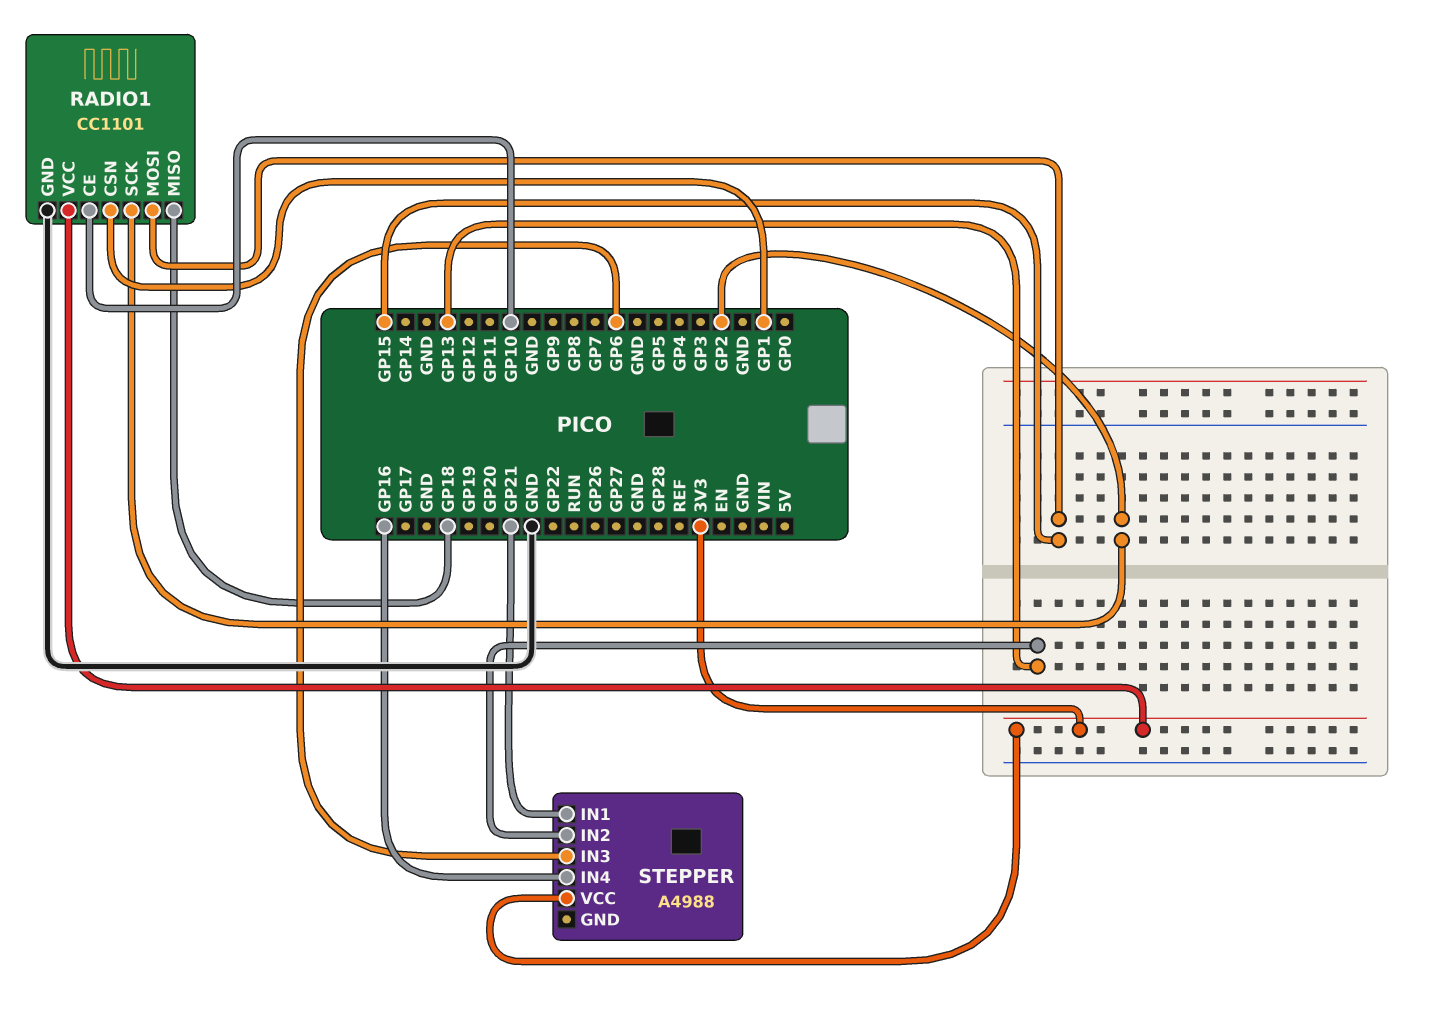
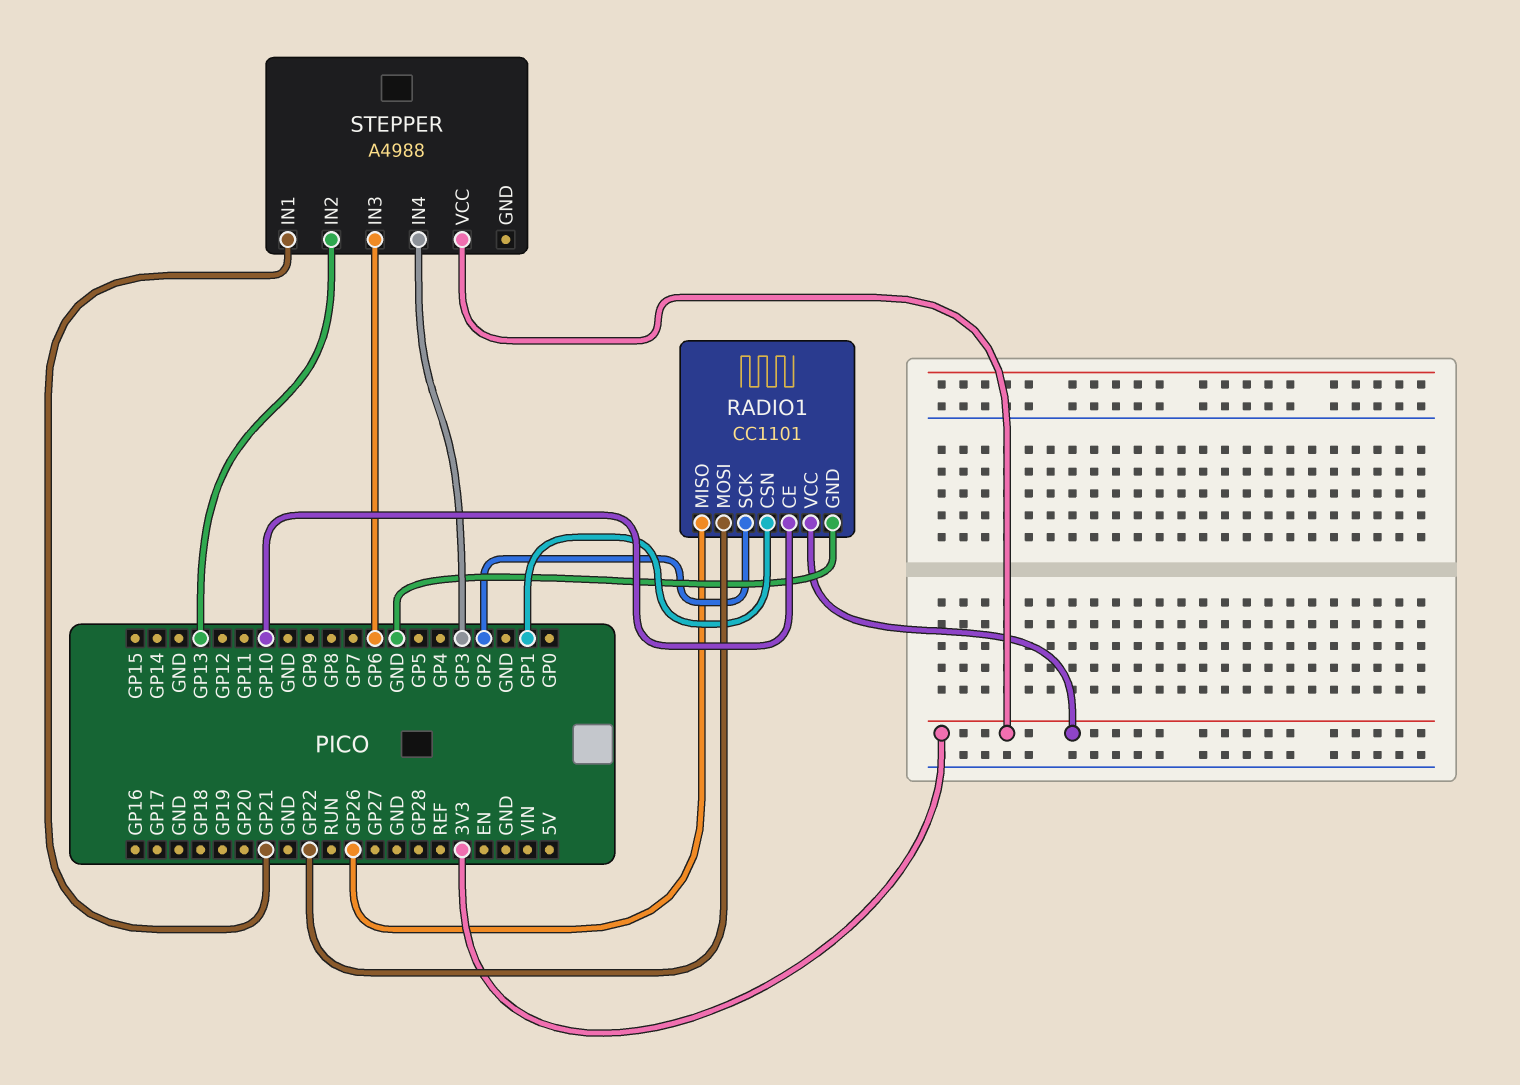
RADIO1 pin MISO: GP18 -> GP26
RADIO1 pin MOSI: GP15 -> GP22
STEPPER pin IN4: GP16 -> GP3

